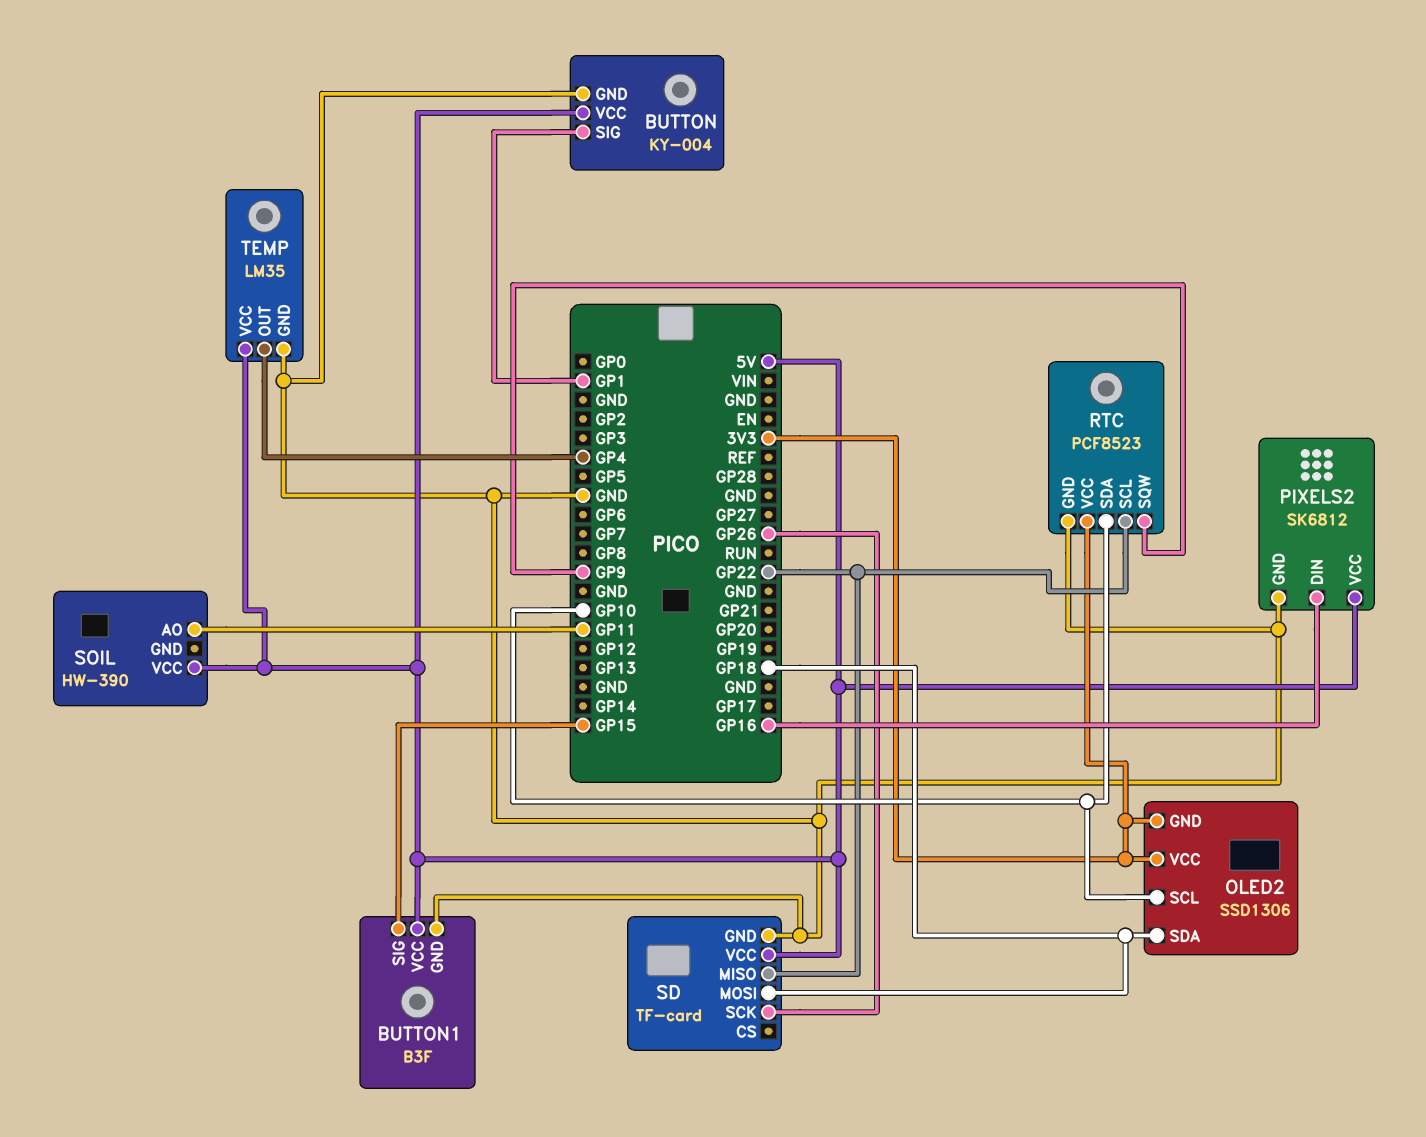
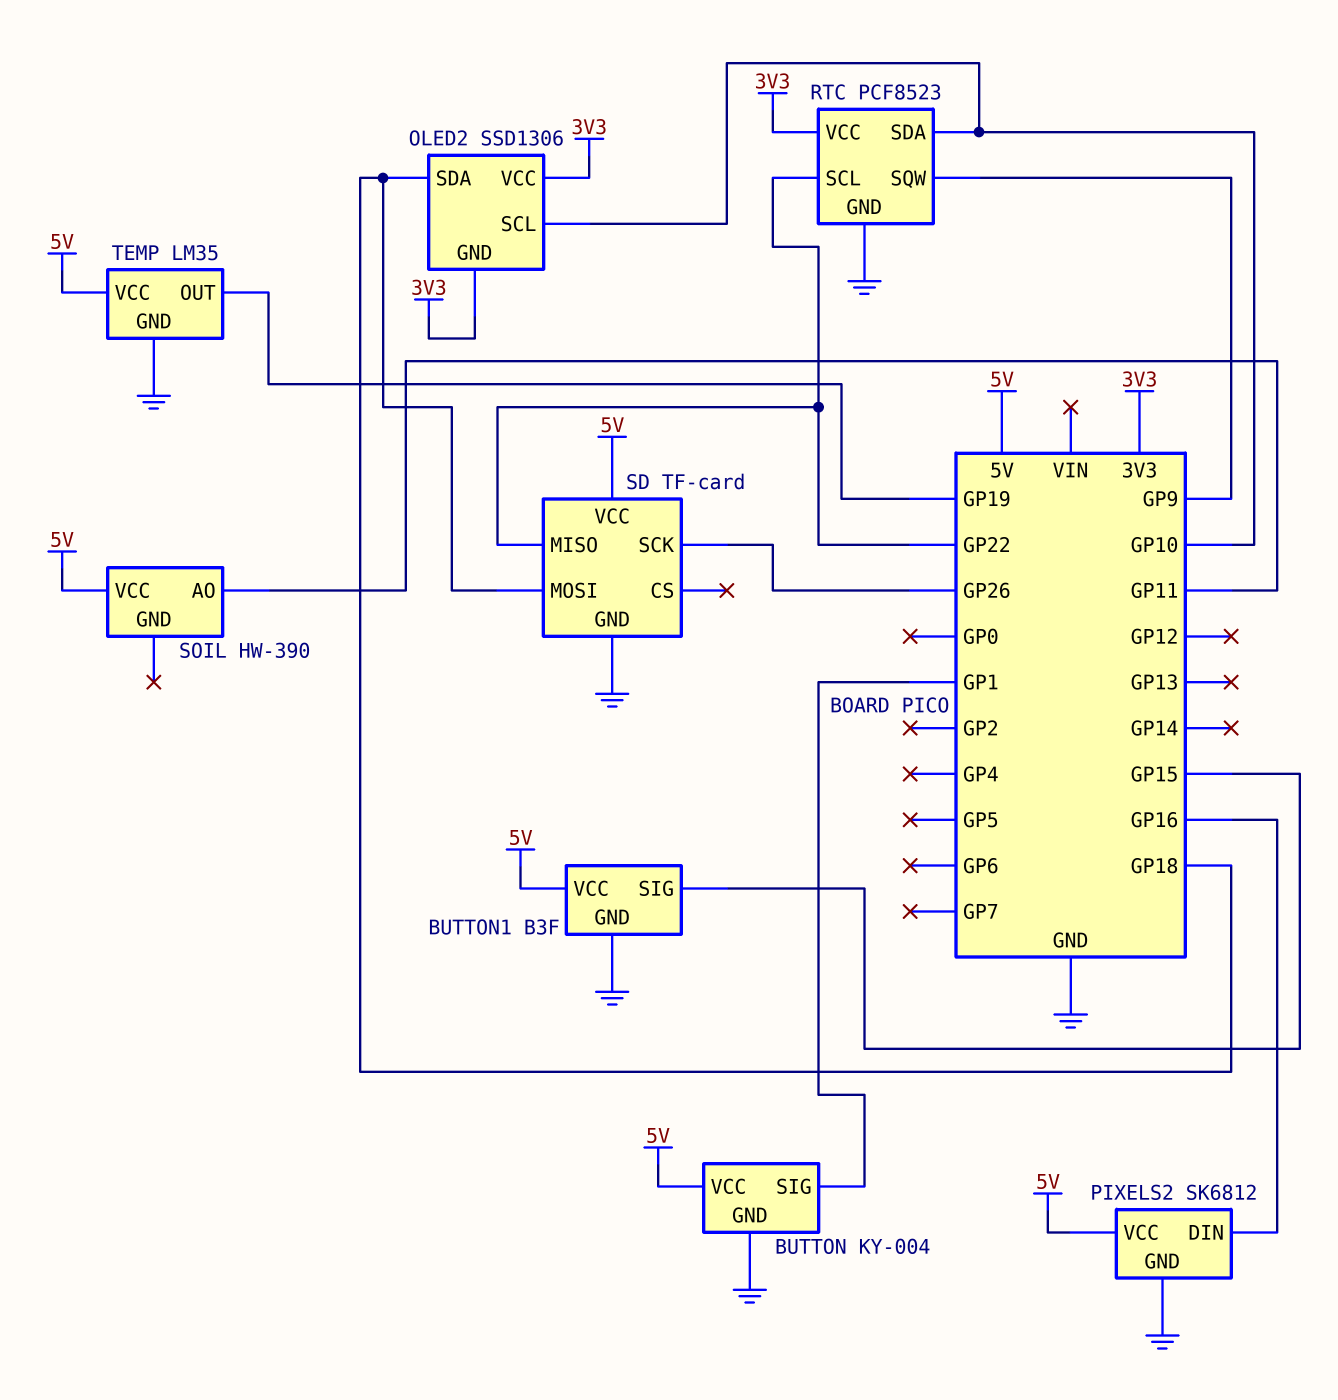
TEMP pin OUT: GP4 -> GP19

